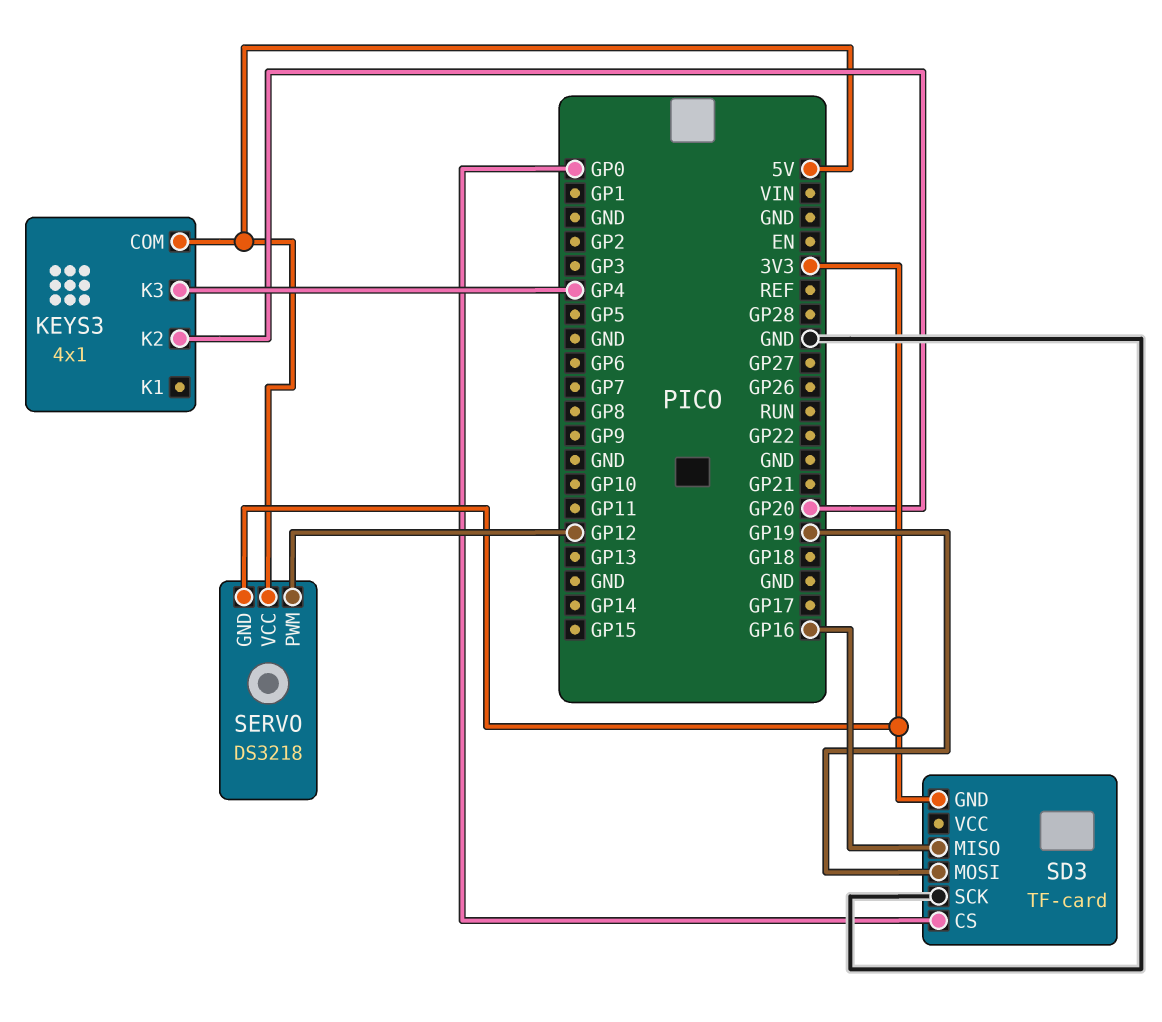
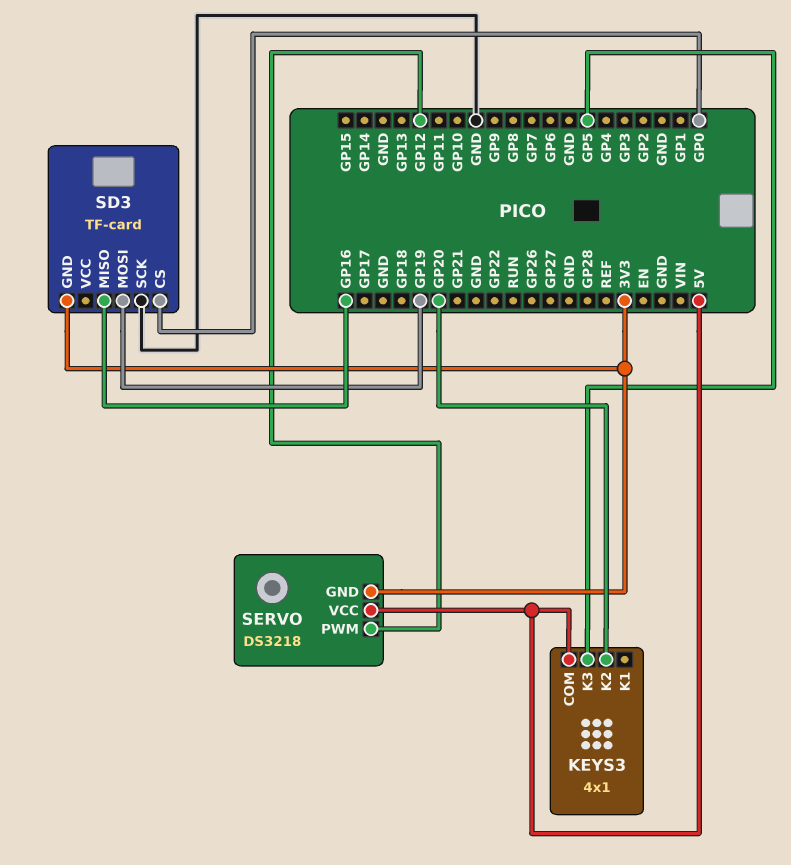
KEYS3 pin K3: GP4 -> GP5

